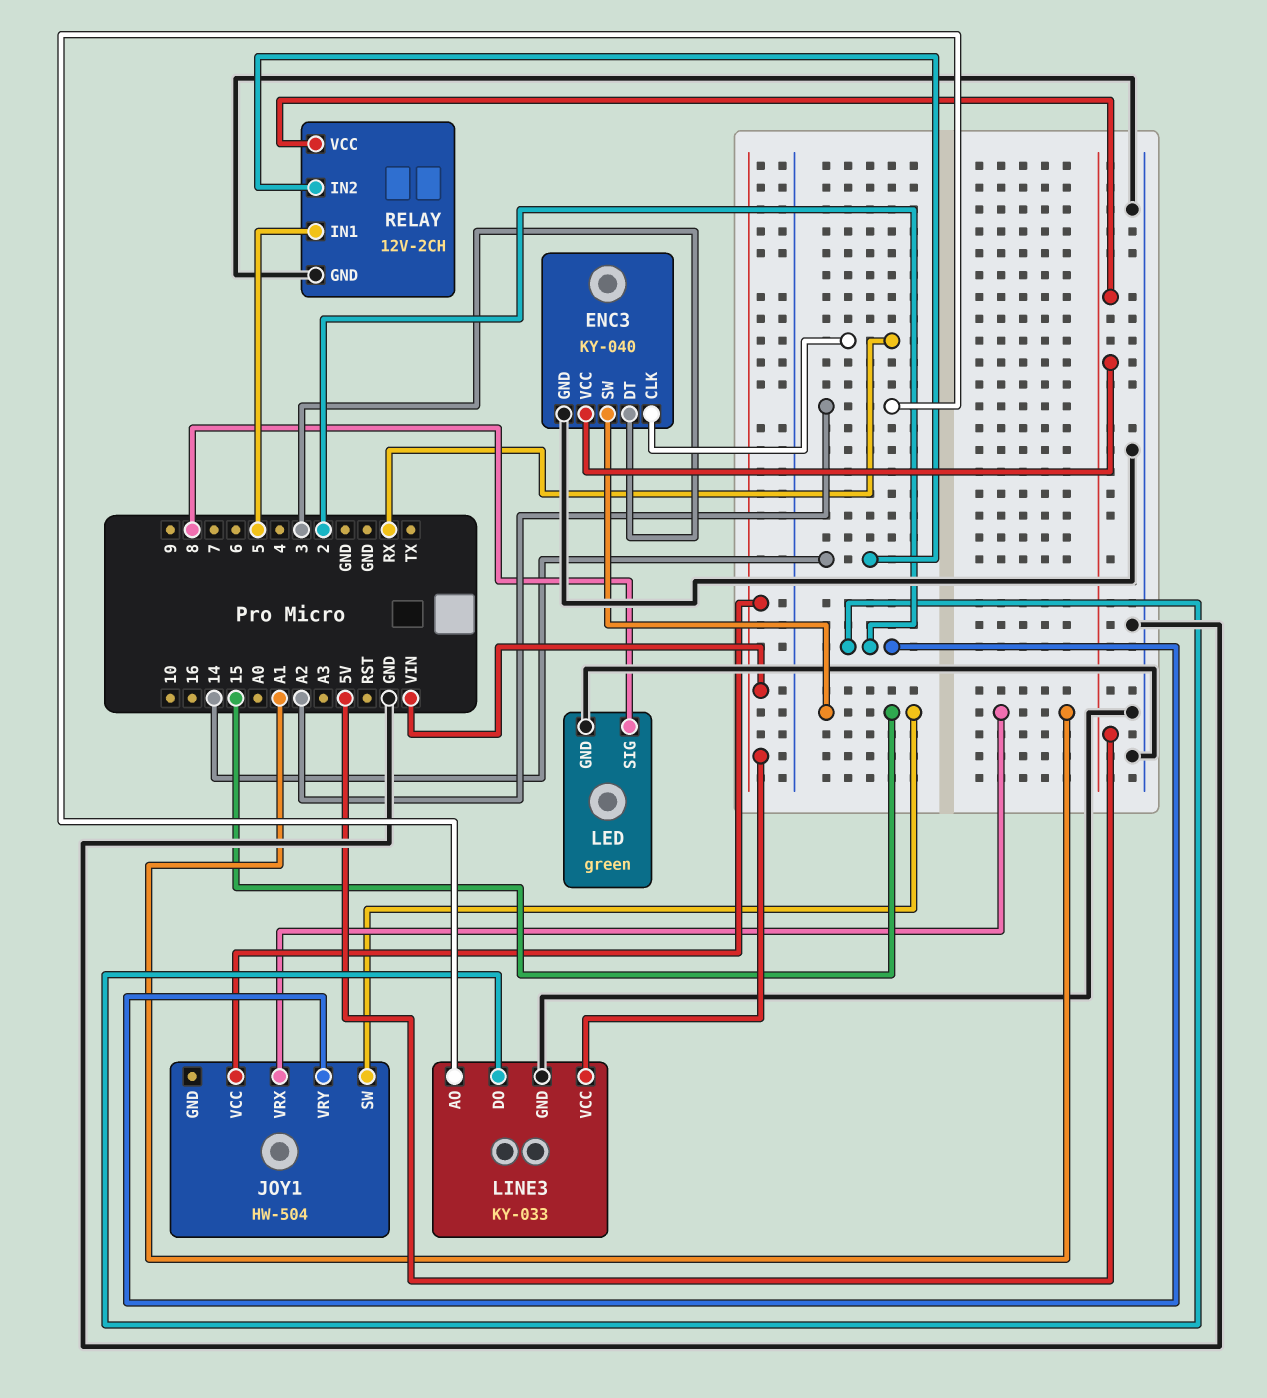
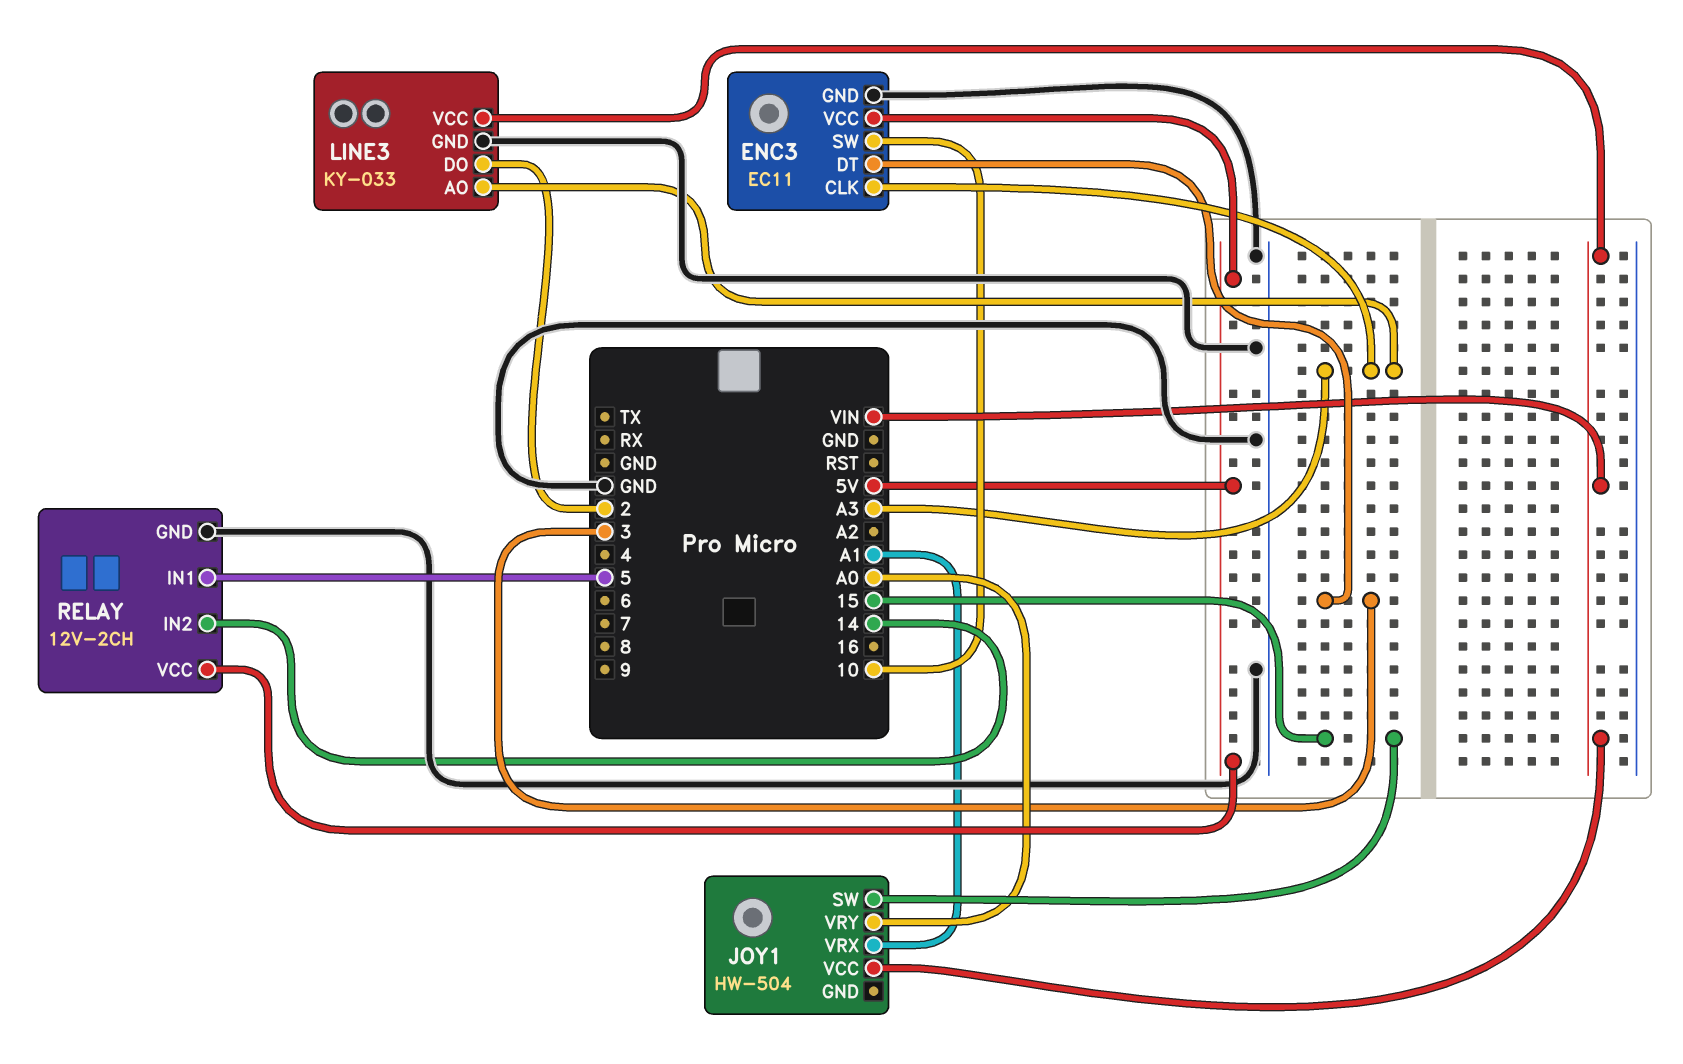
ENC3: KY-040 -> EC11
ENC3 pin CLK: RX -> A3
ENC3 pin SW: 15 -> 10
JOY1 pin VRY: 2 -> A0
LED: green -> none
LED pin GND: GND -> none
LED pin SIG: 8 -> none
LINE3 pin AO: A2 -> A3

